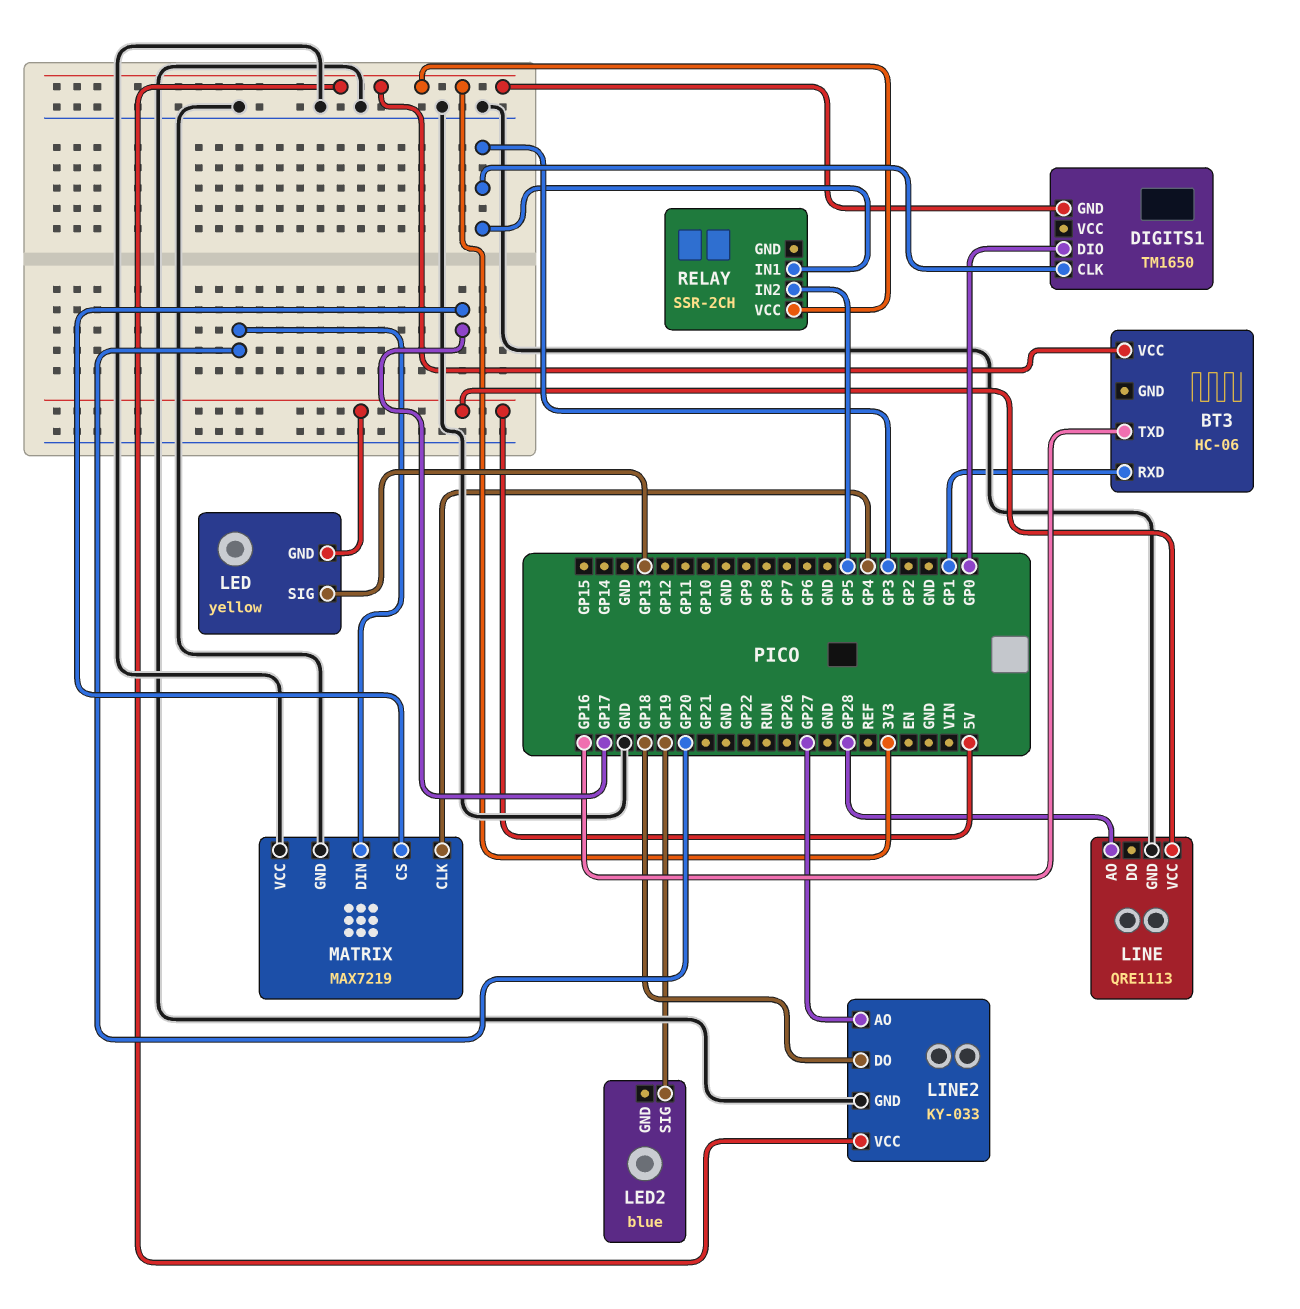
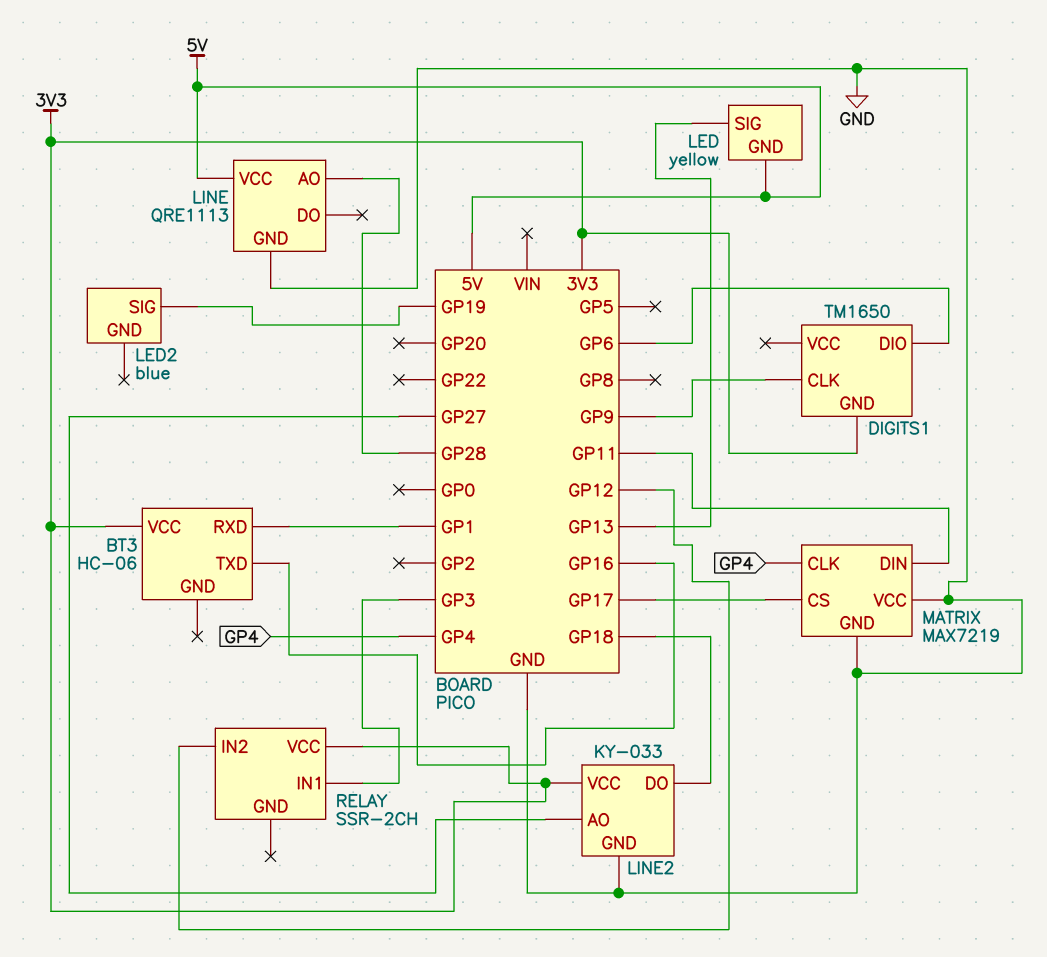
DIGITS1 pin CLK: GP3 -> GP9
DIGITS1 pin DIO: GP0 -> GP6
MATRIX pin DIN: GP20 -> GP11
RELAY pin IN2: GP5 -> GP12

